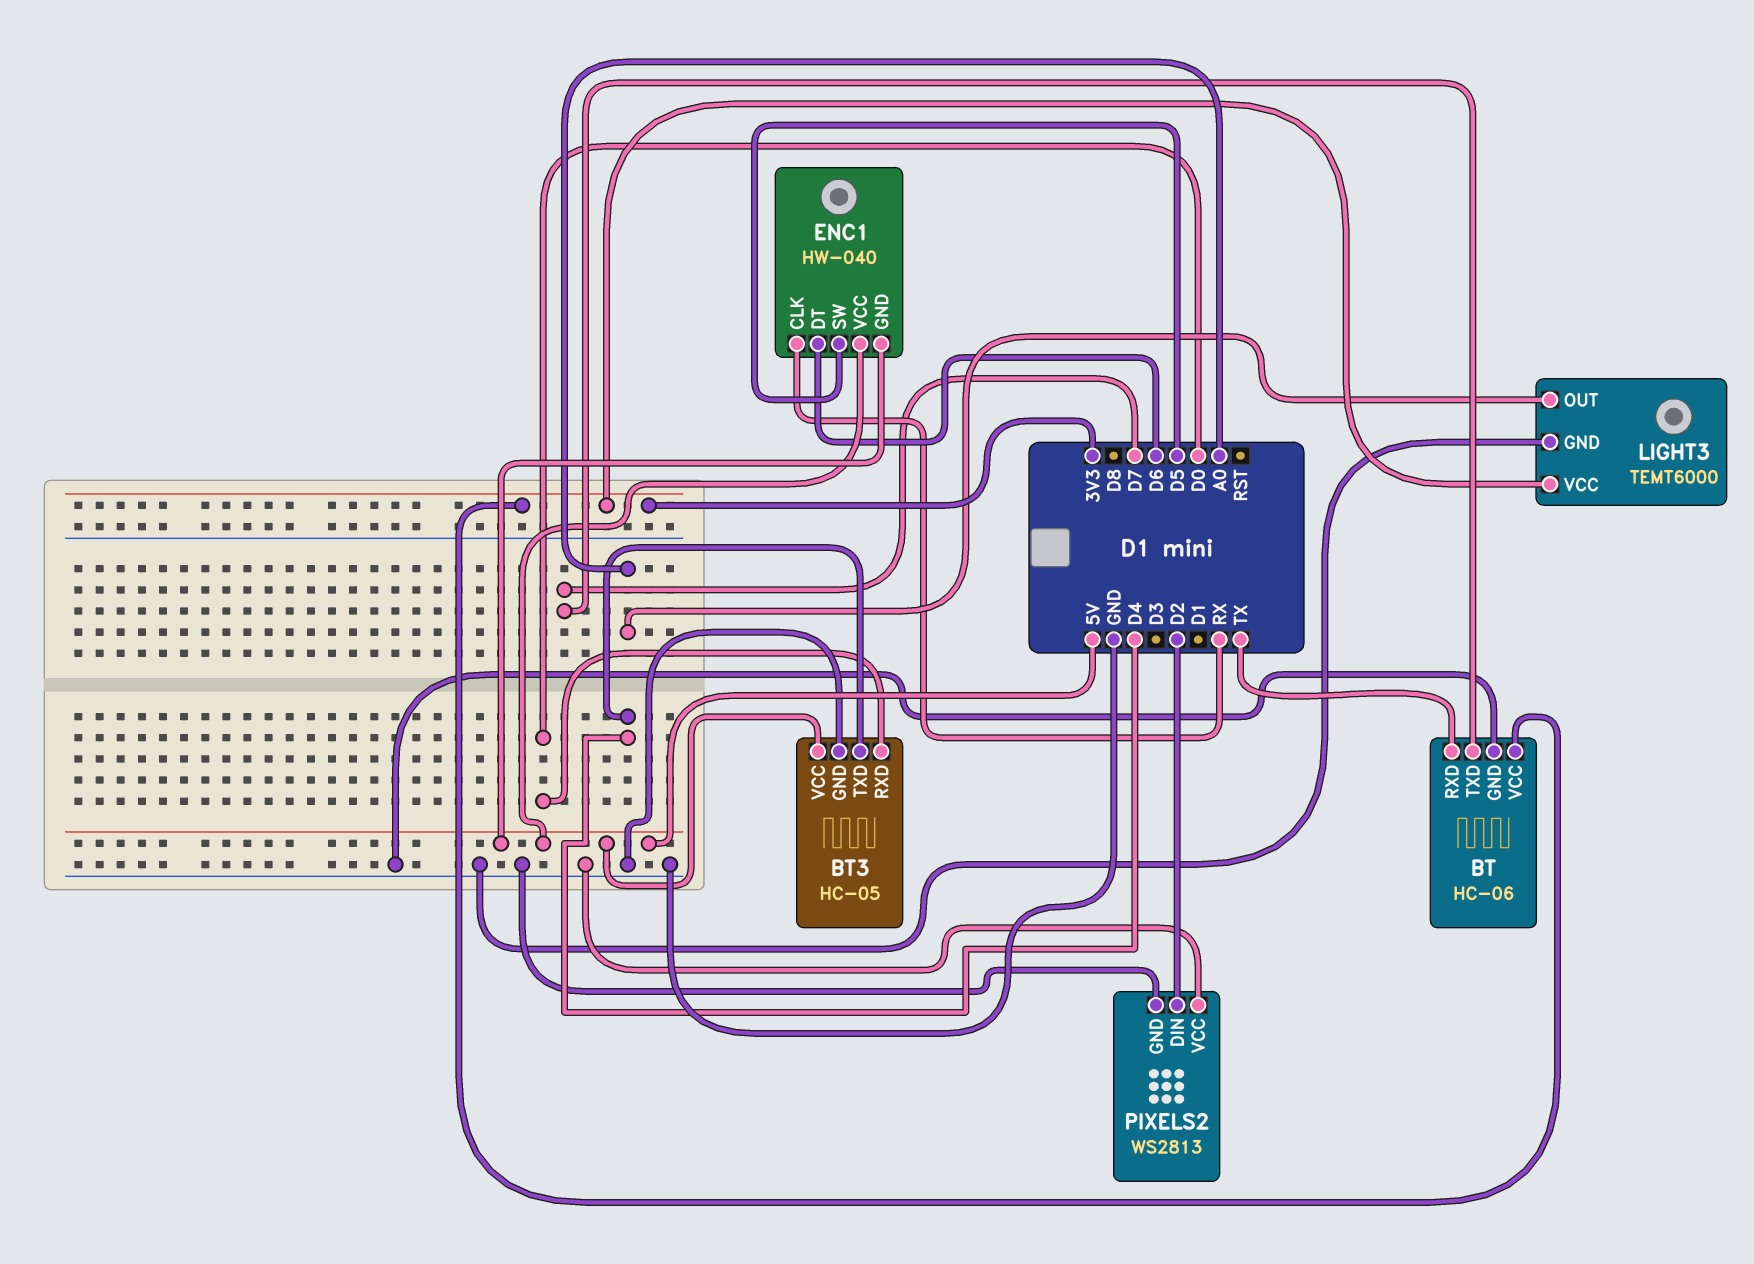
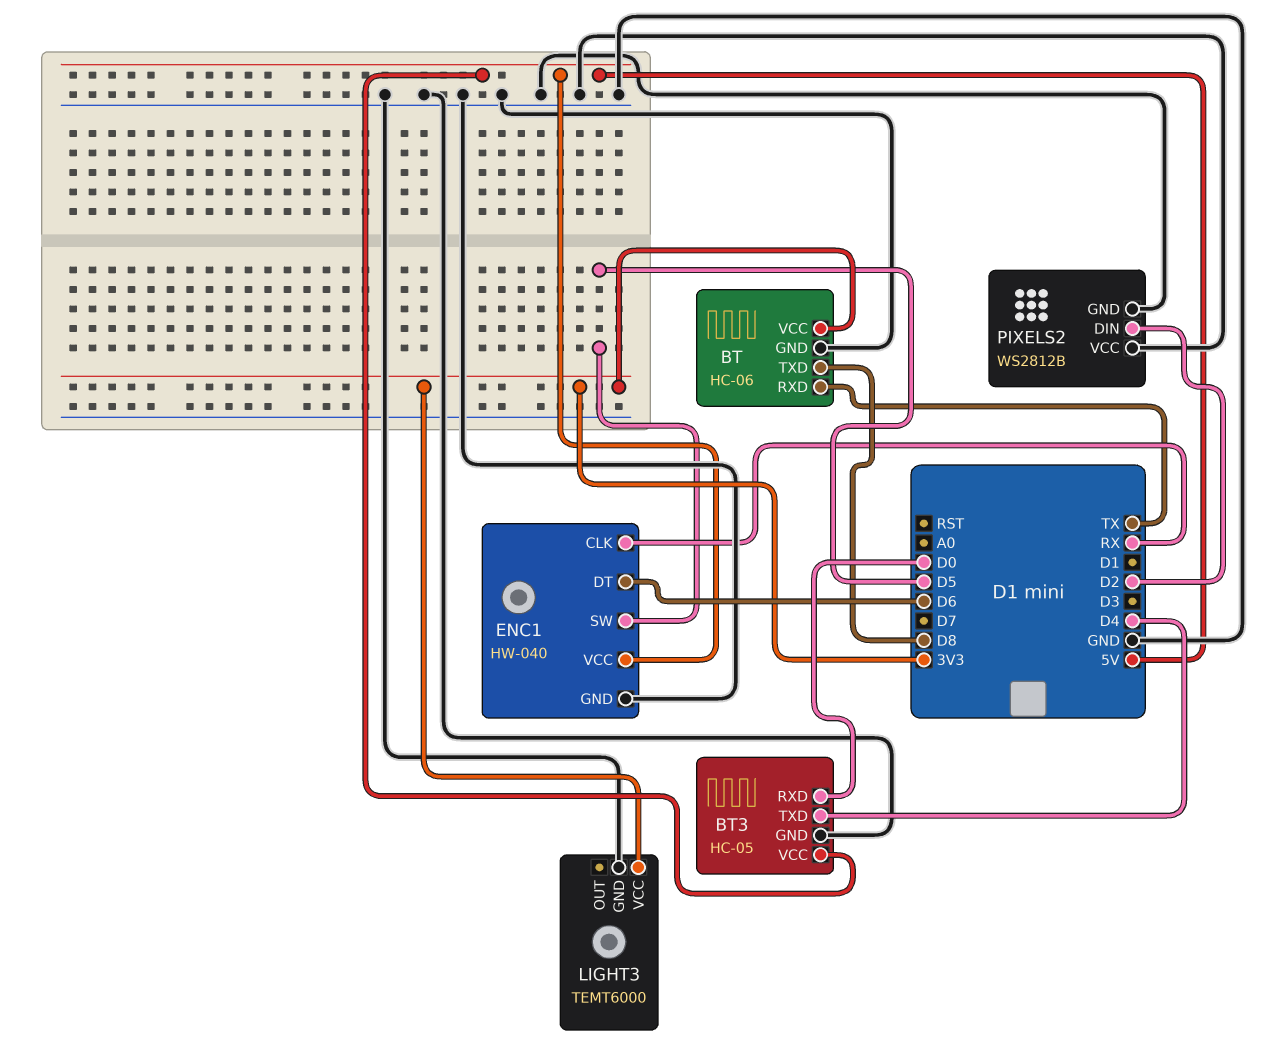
BT pin TXD: D7 -> D8
ENC1 pin GND: 5V -> GND
LIGHT3 pin OUT: A0 -> none
PIXELS2: WS2813 -> WS2812B

